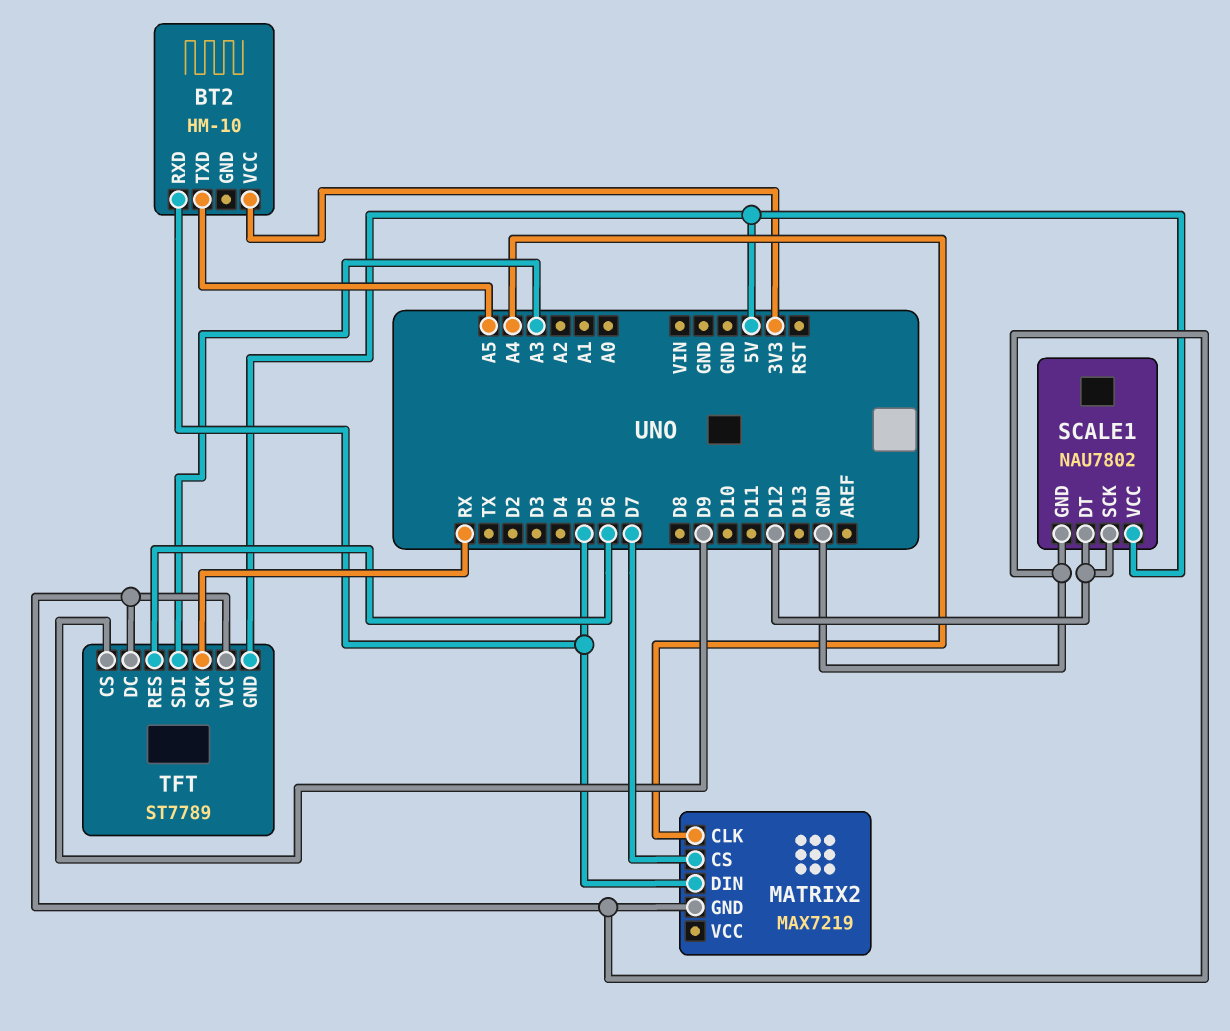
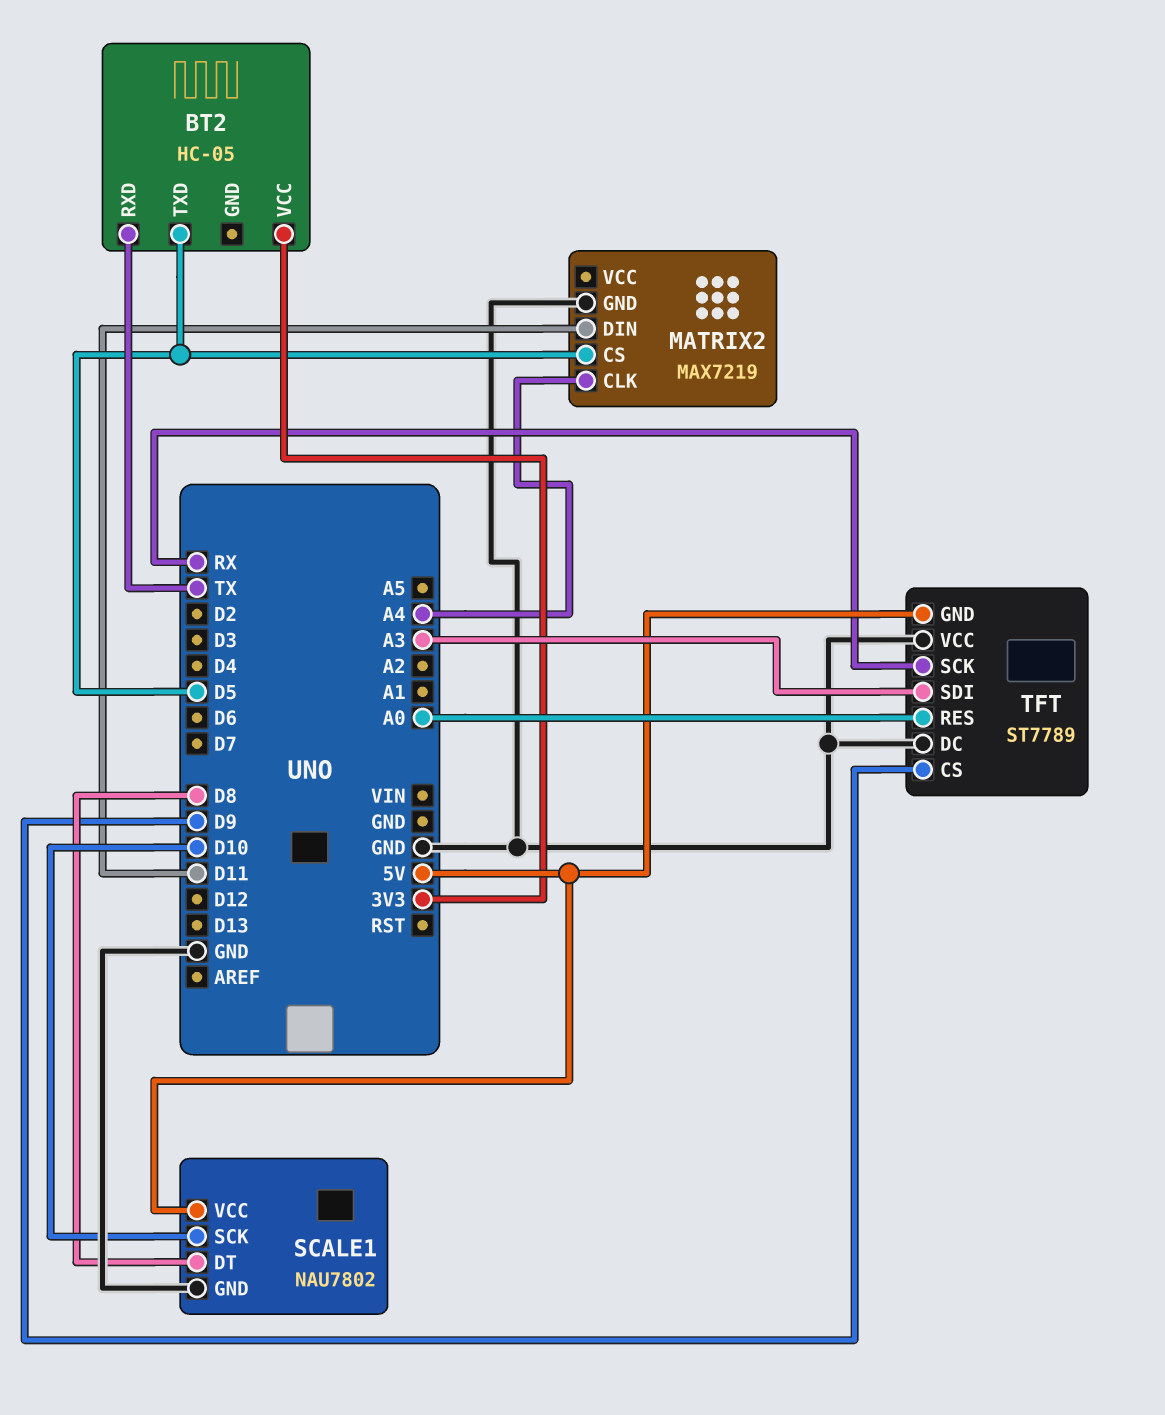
BT2: HM-10 -> HC-05
BT2 pin RXD: D5 -> TX
BT2 pin TXD: A5 -> D5
MATRIX2 pin CS: D7 -> D5
MATRIX2 pin DIN: D5 -> D11
SCALE1 pin DT: D12 -> D8
SCALE1 pin SCK: D12 -> D10
TFT pin RES: D6 -> A0

